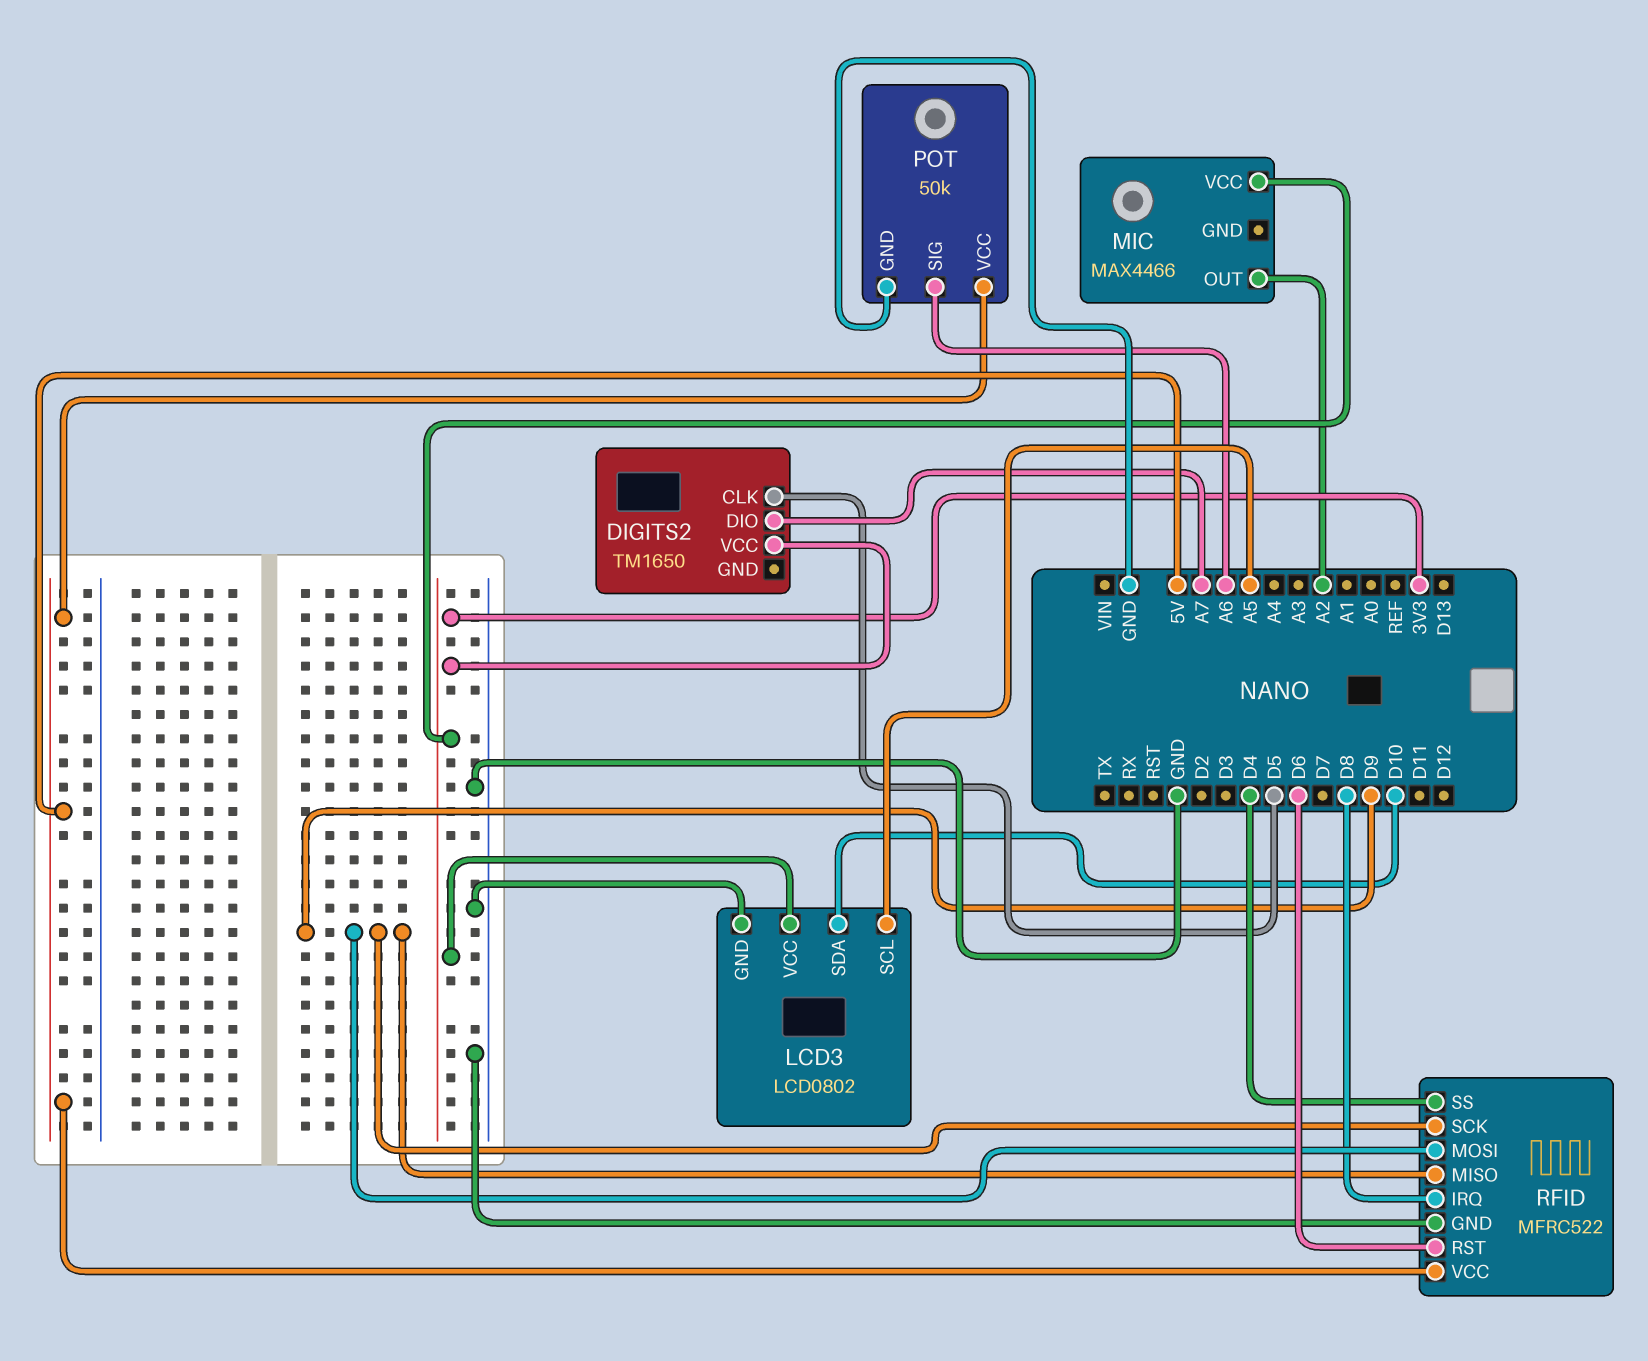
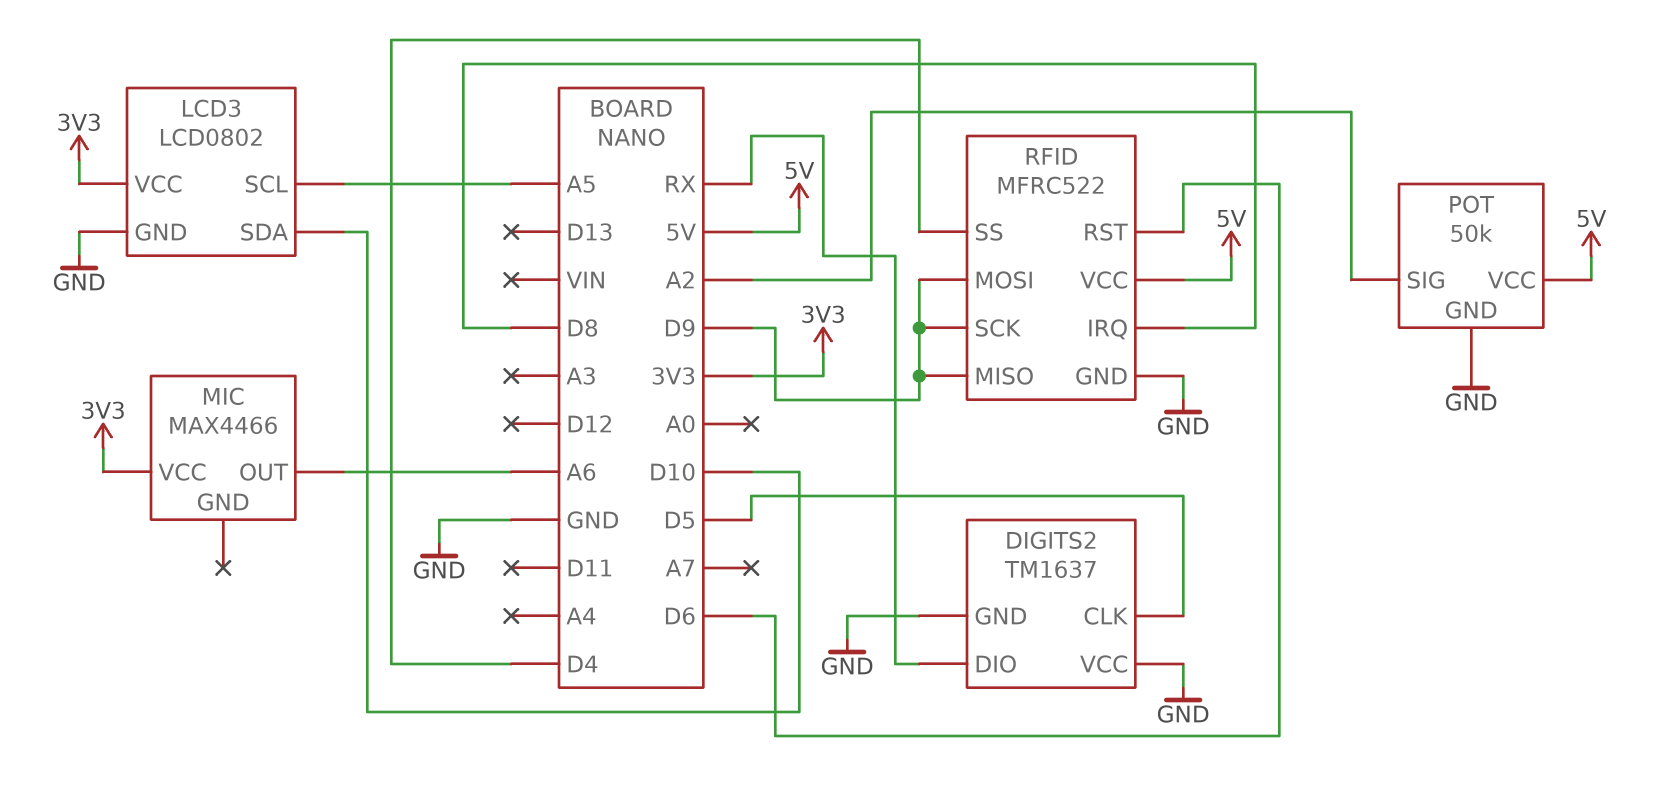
DIGITS2: TM1650 -> TM1637
DIGITS2 pin DIO: A7 -> RX
DIGITS2 pin GND: none -> GND
DIGITS2 pin VCC: 3V3 -> GND
MIC pin OUT: A2 -> A6
POT pin SIG: A6 -> A2

